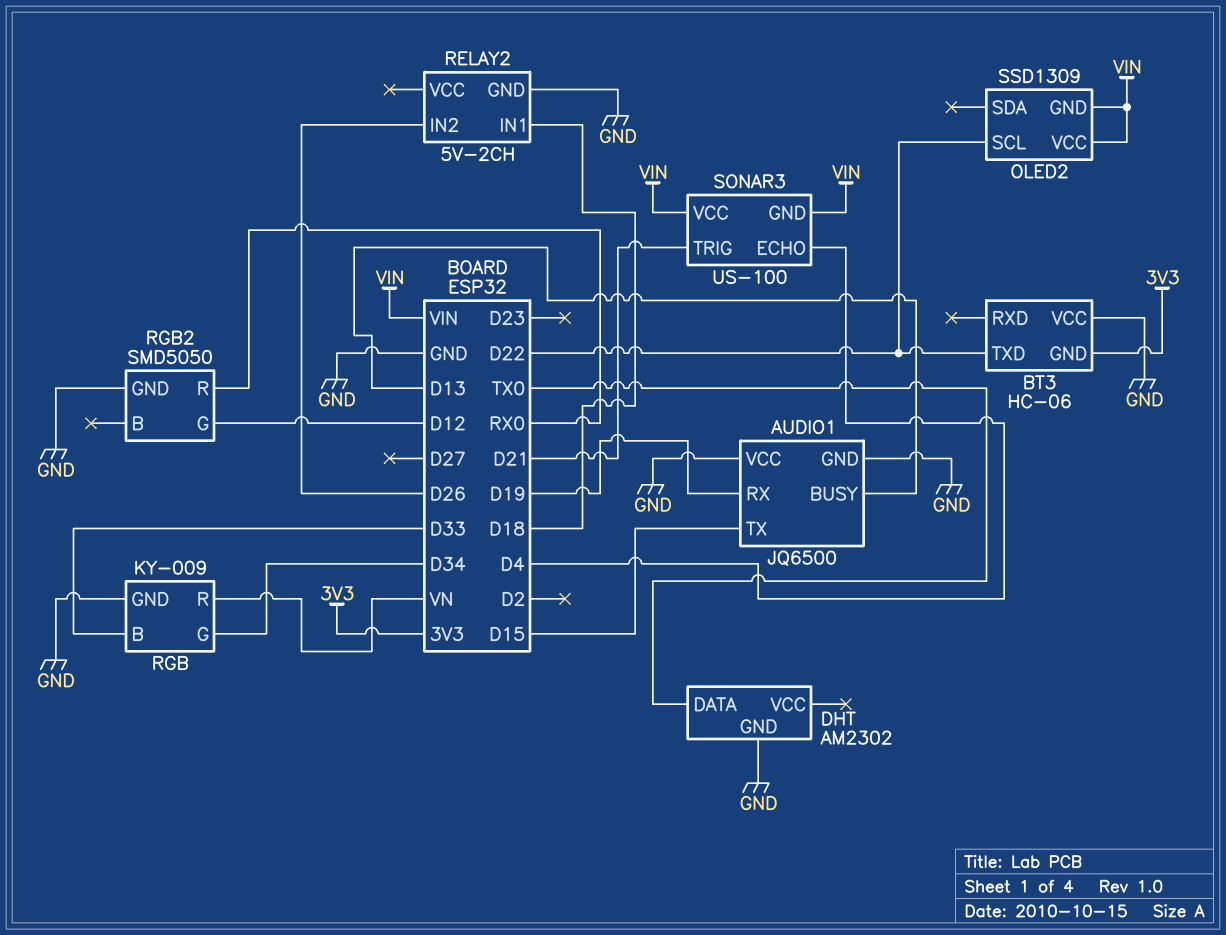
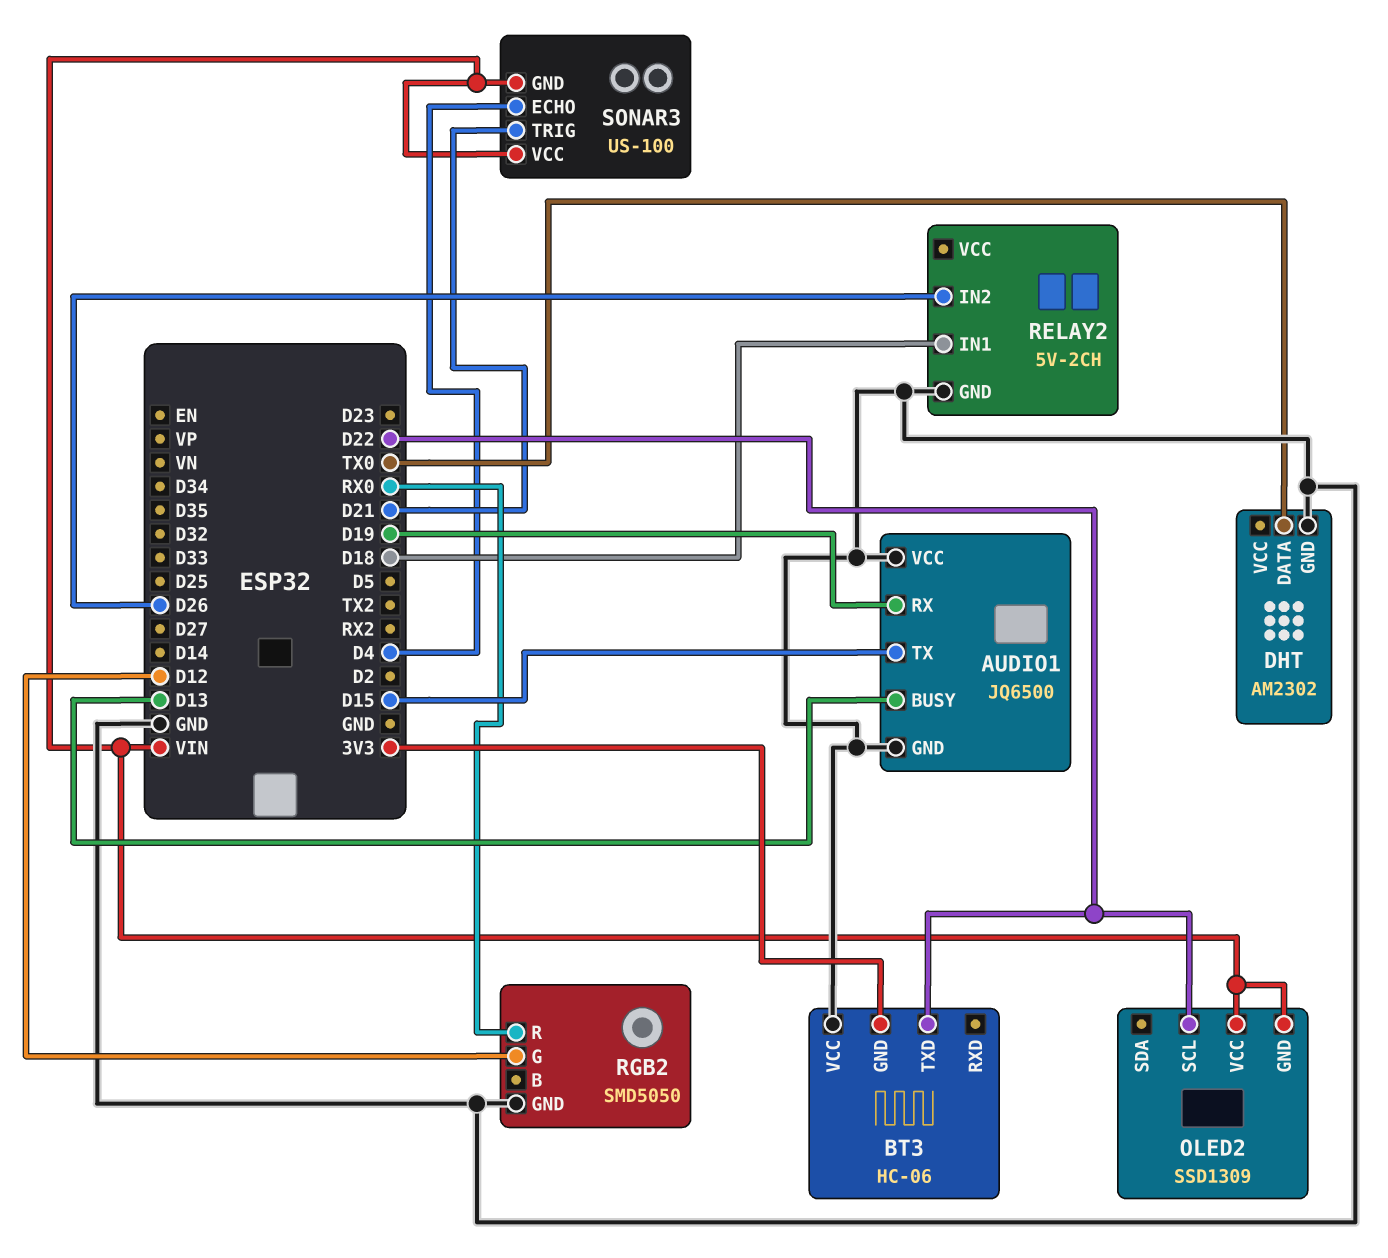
RGB: KY-009 -> none
RGB pin B: D33 -> none
RGB pin G: D34 -> none
RGB pin GND: GND -> none
RGB pin R: VN -> none

